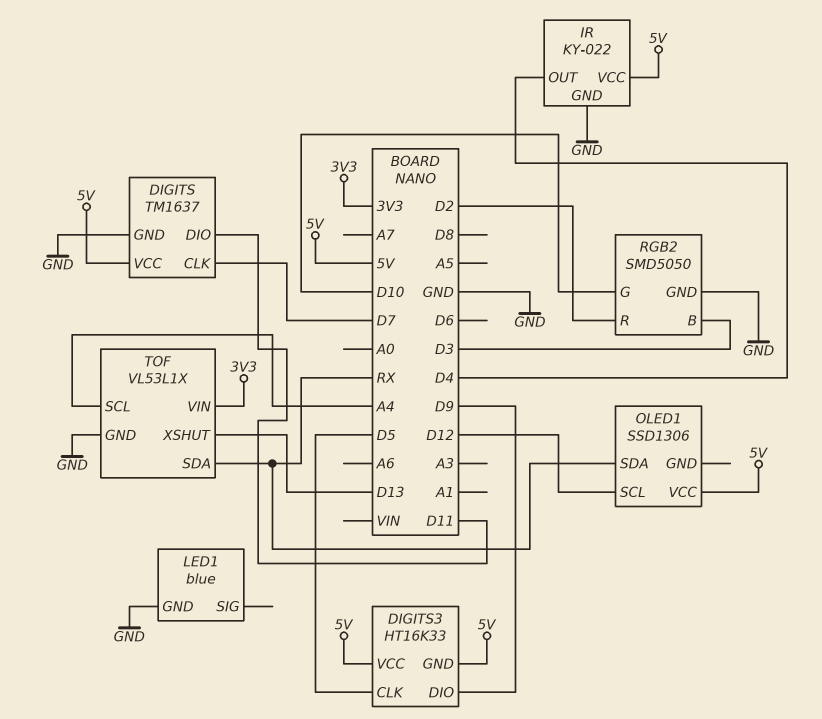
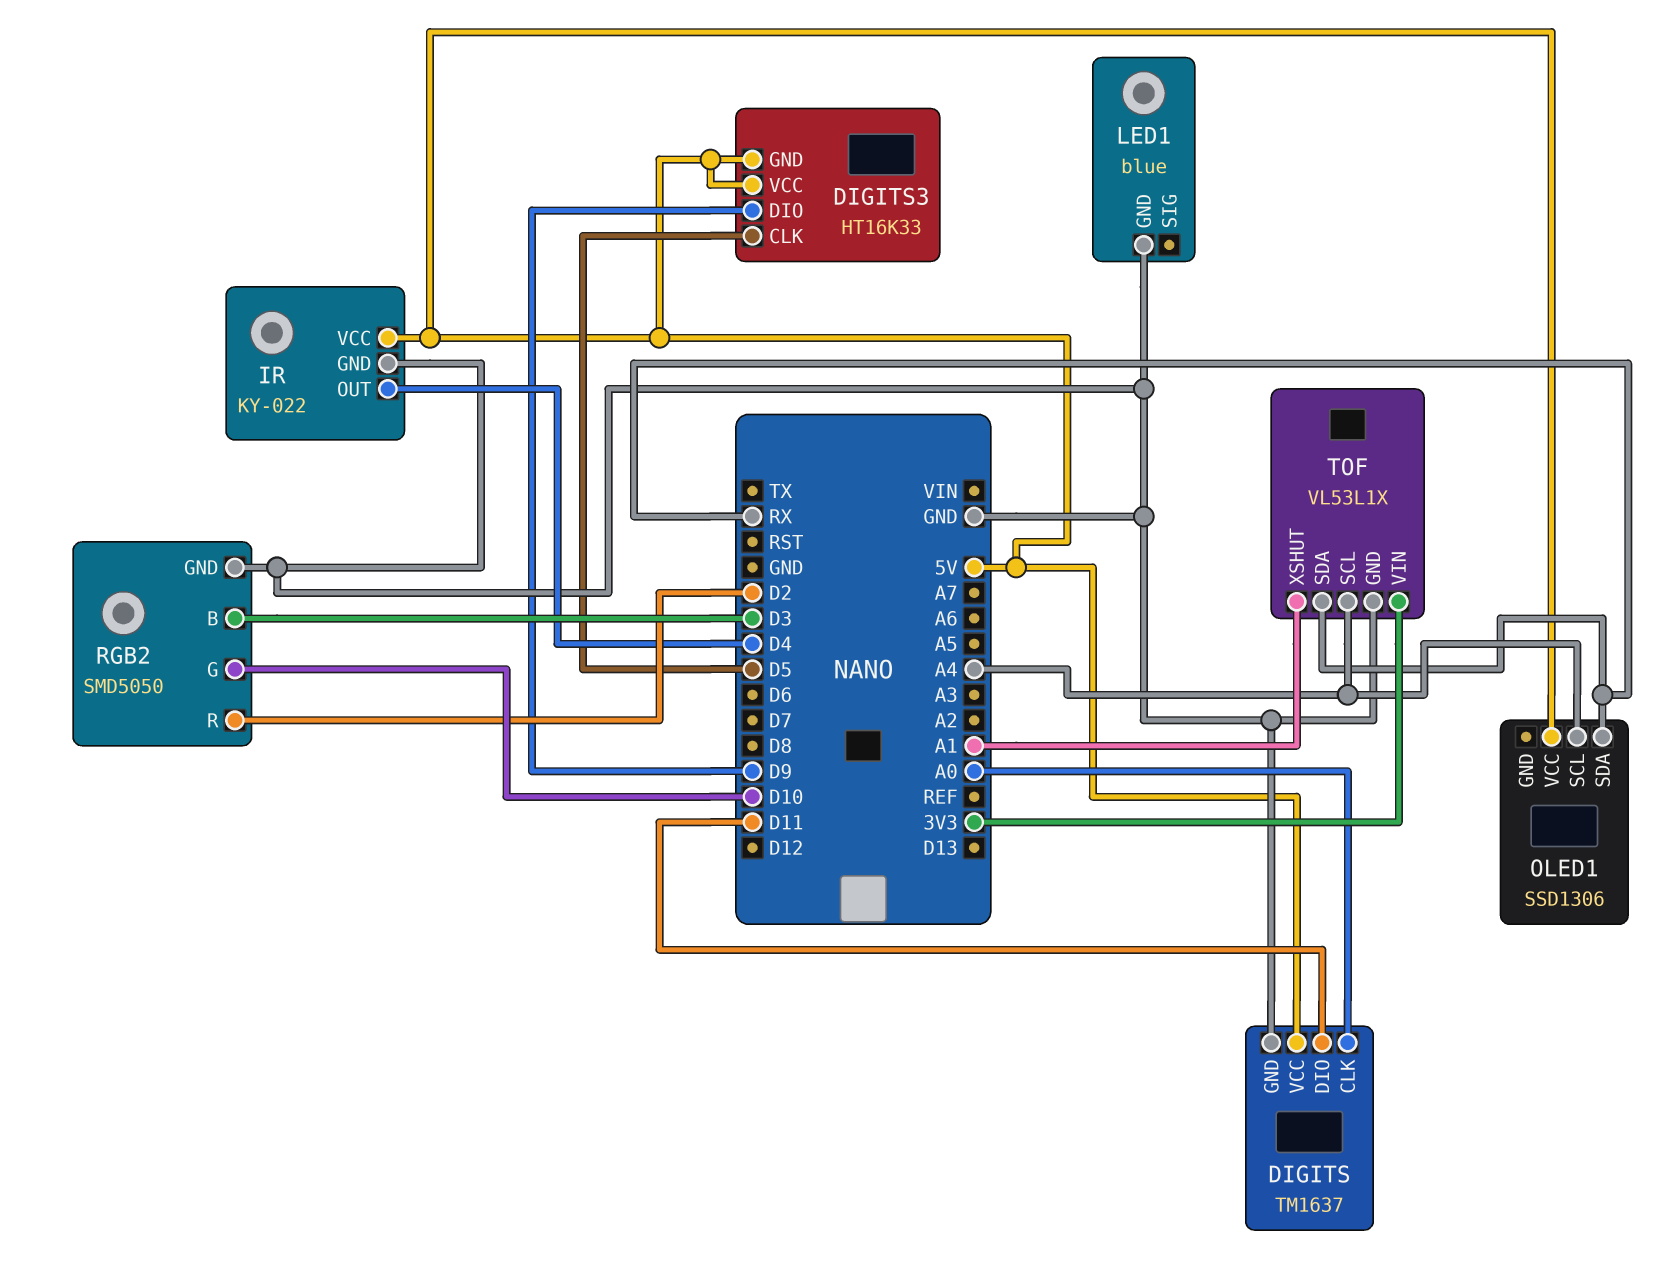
DIGITS pin CLK: D7 -> A0
OLED1 pin SCL: D12 -> A4
TOF pin XSHUT: D13 -> A1

